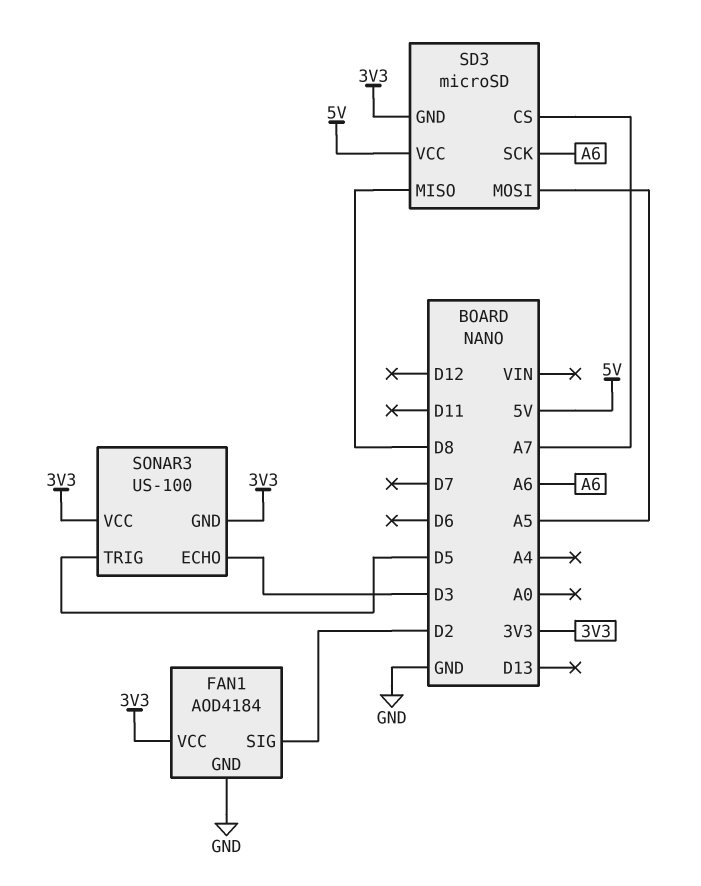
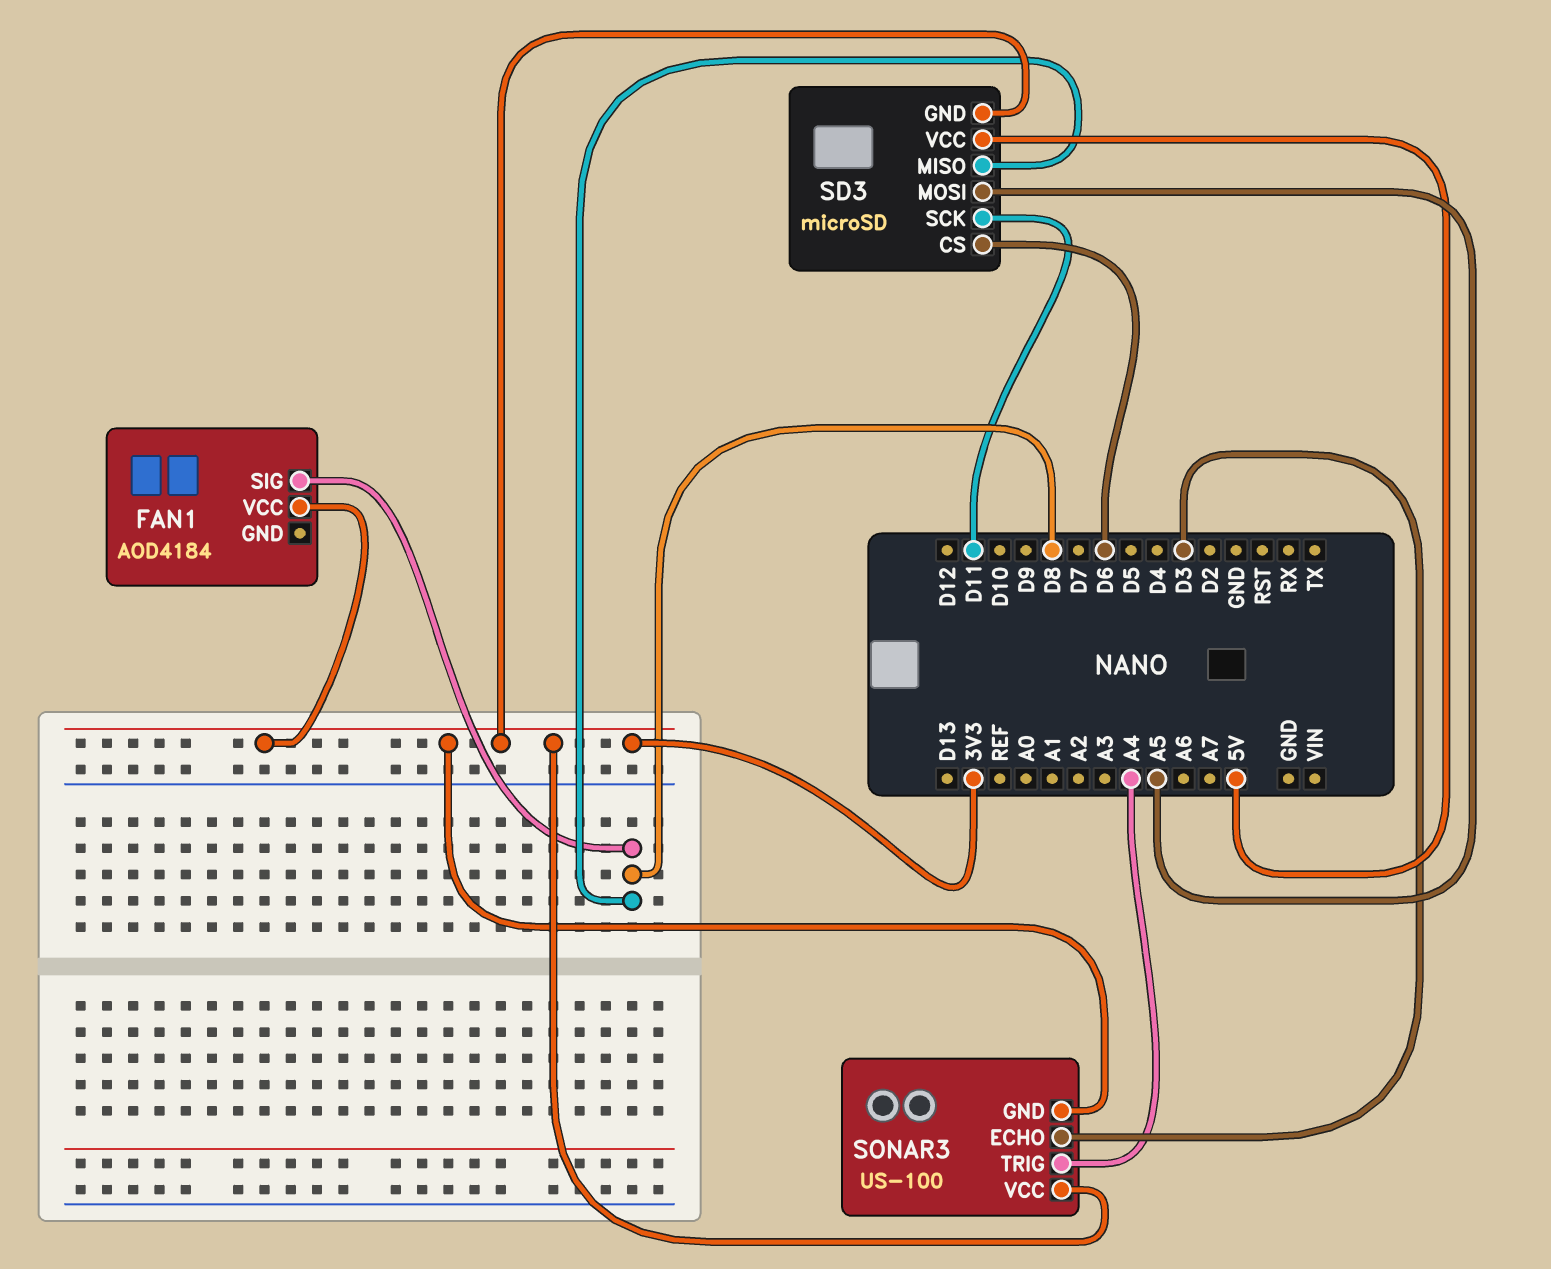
FAN1 pin GND: GND -> none
FAN1 pin SIG: D2 -> D8
SD3 pin CS: A7 -> D6
SD3 pin SCK: A6 -> D11
SONAR3 pin TRIG: D5 -> A4

